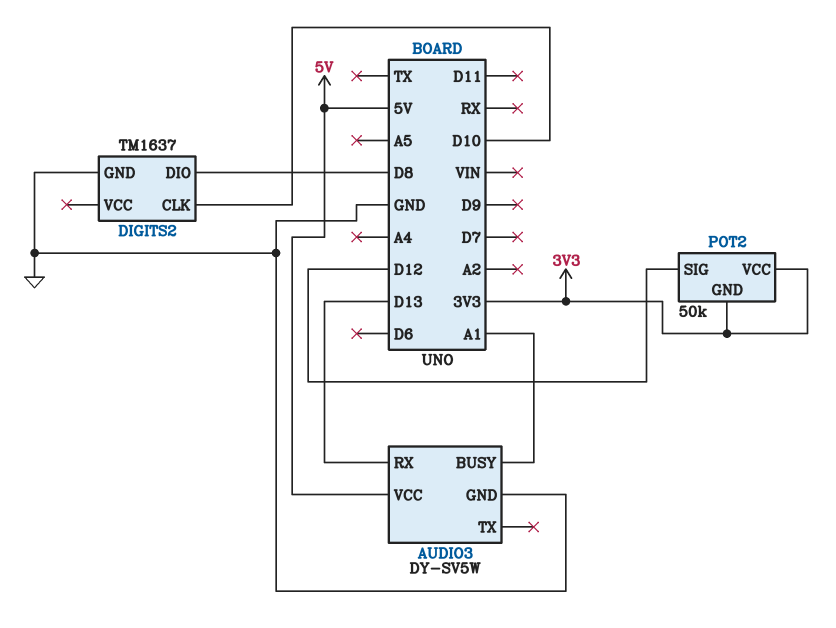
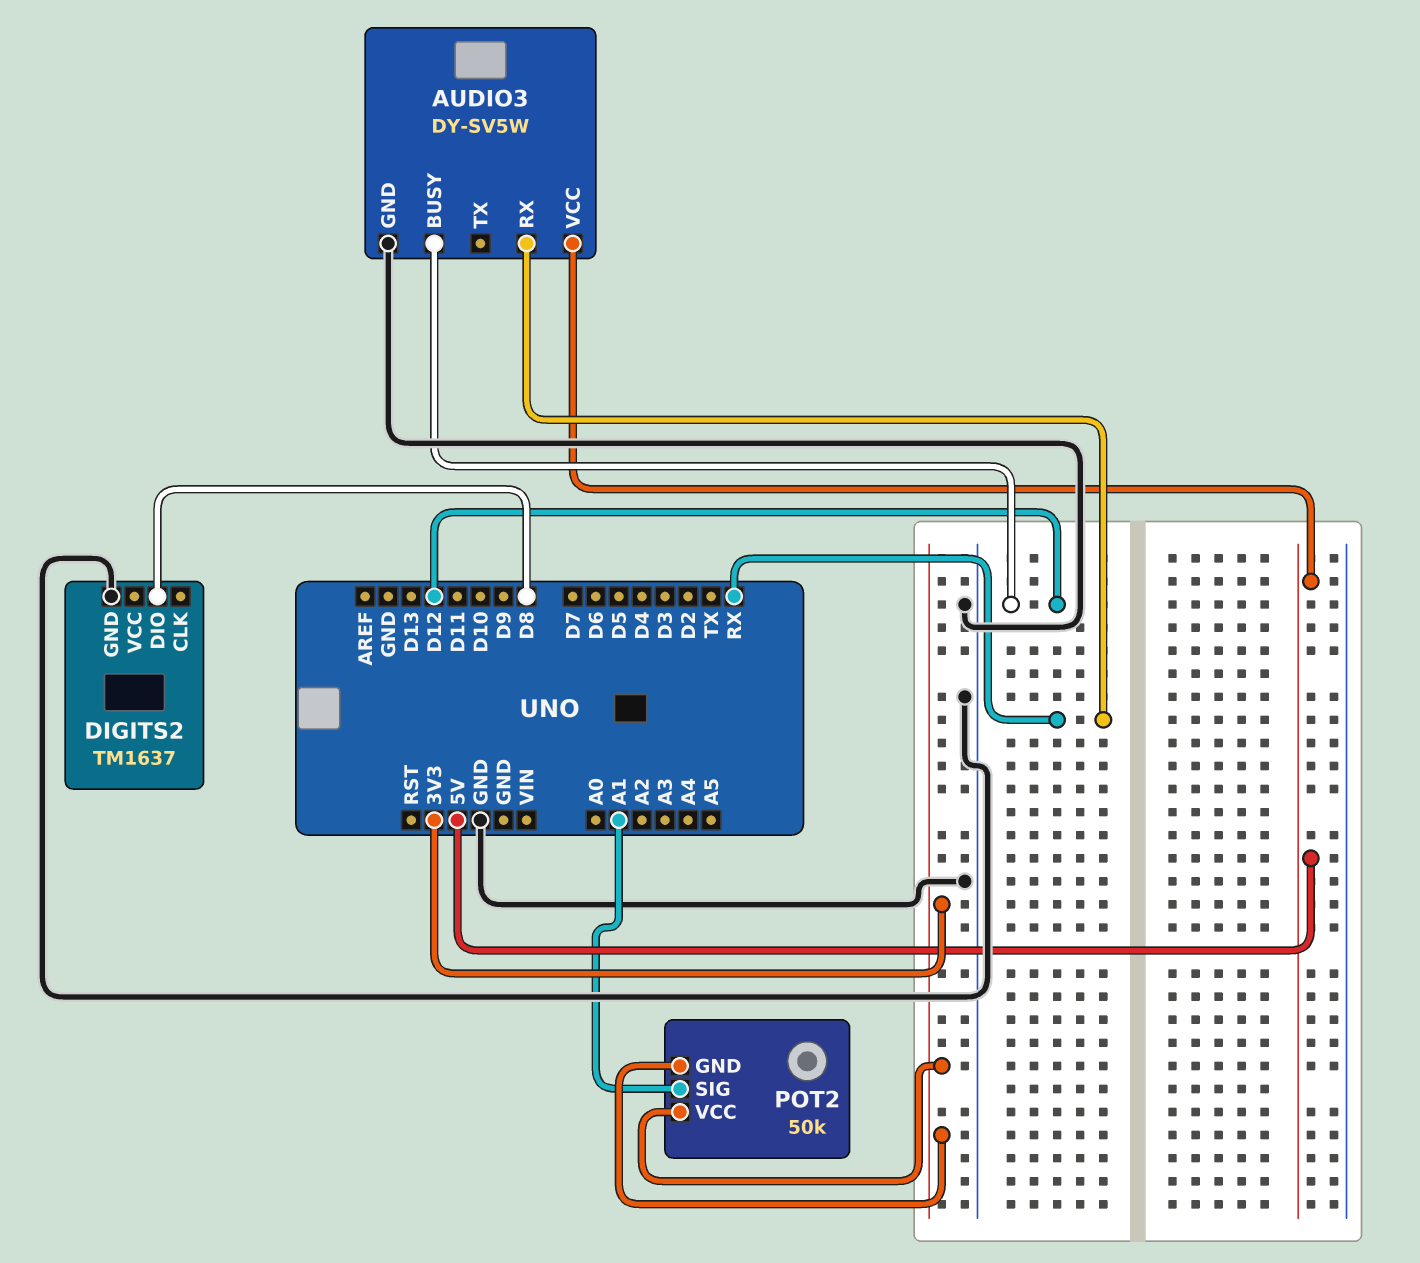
AUDIO3 pin BUSY: A1 -> D12
AUDIO3 pin RX: D13 -> RX
DIGITS2 pin CLK: D10 -> none
POT2 pin SIG: D12 -> A1

